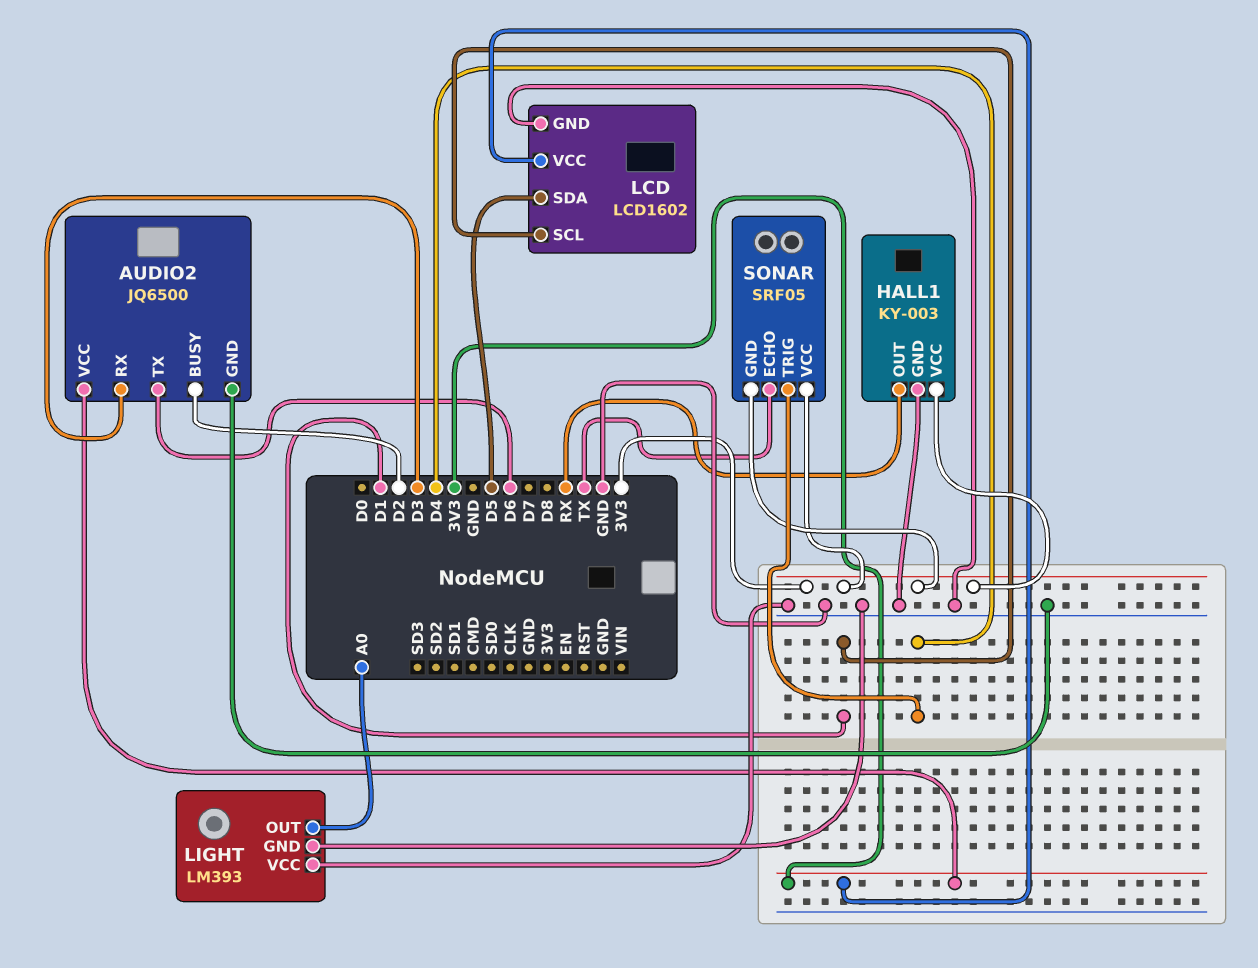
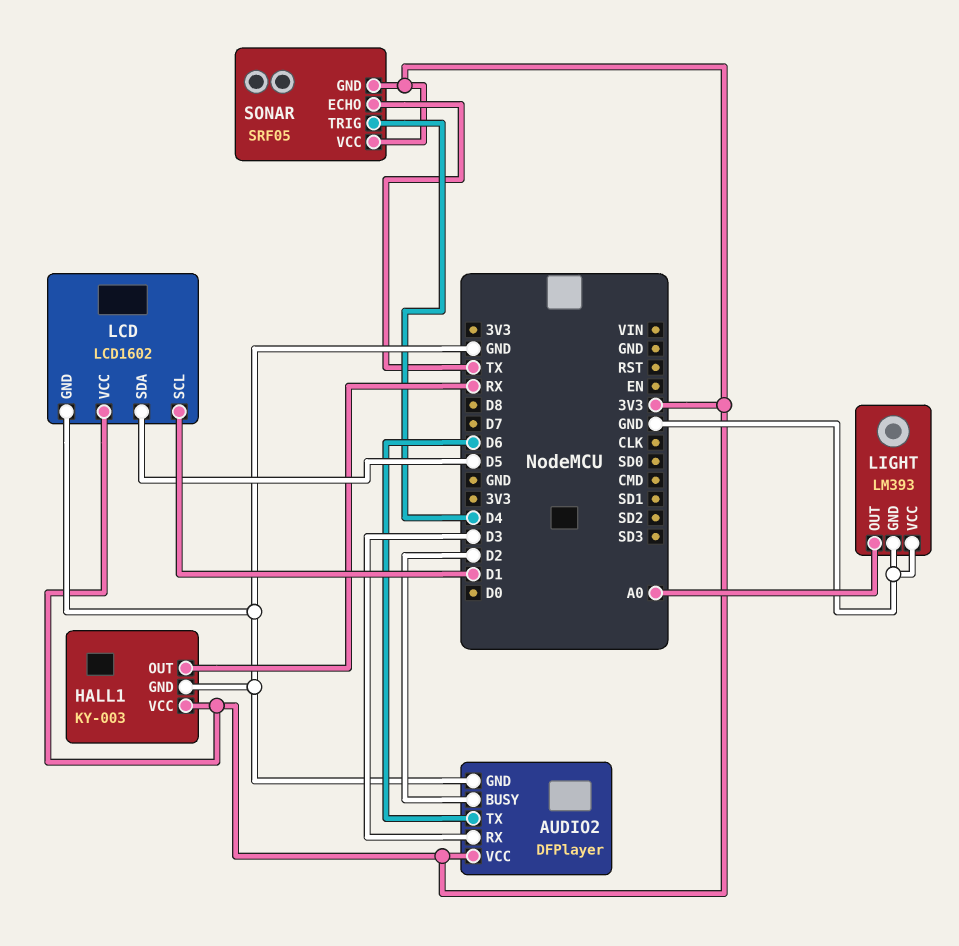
AUDIO2: JQ6500 -> DFPlayer

